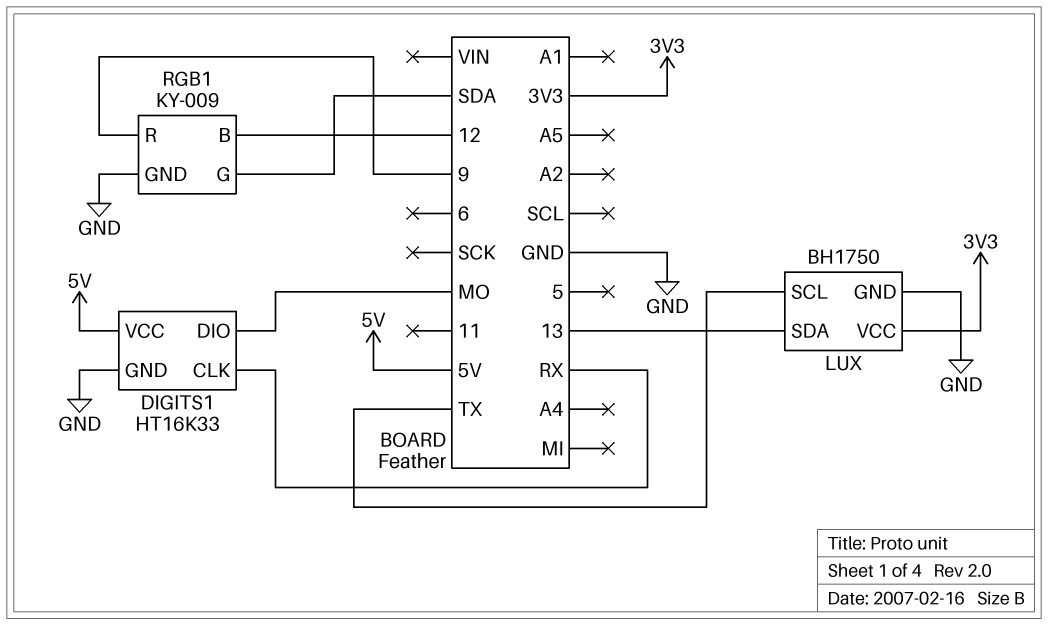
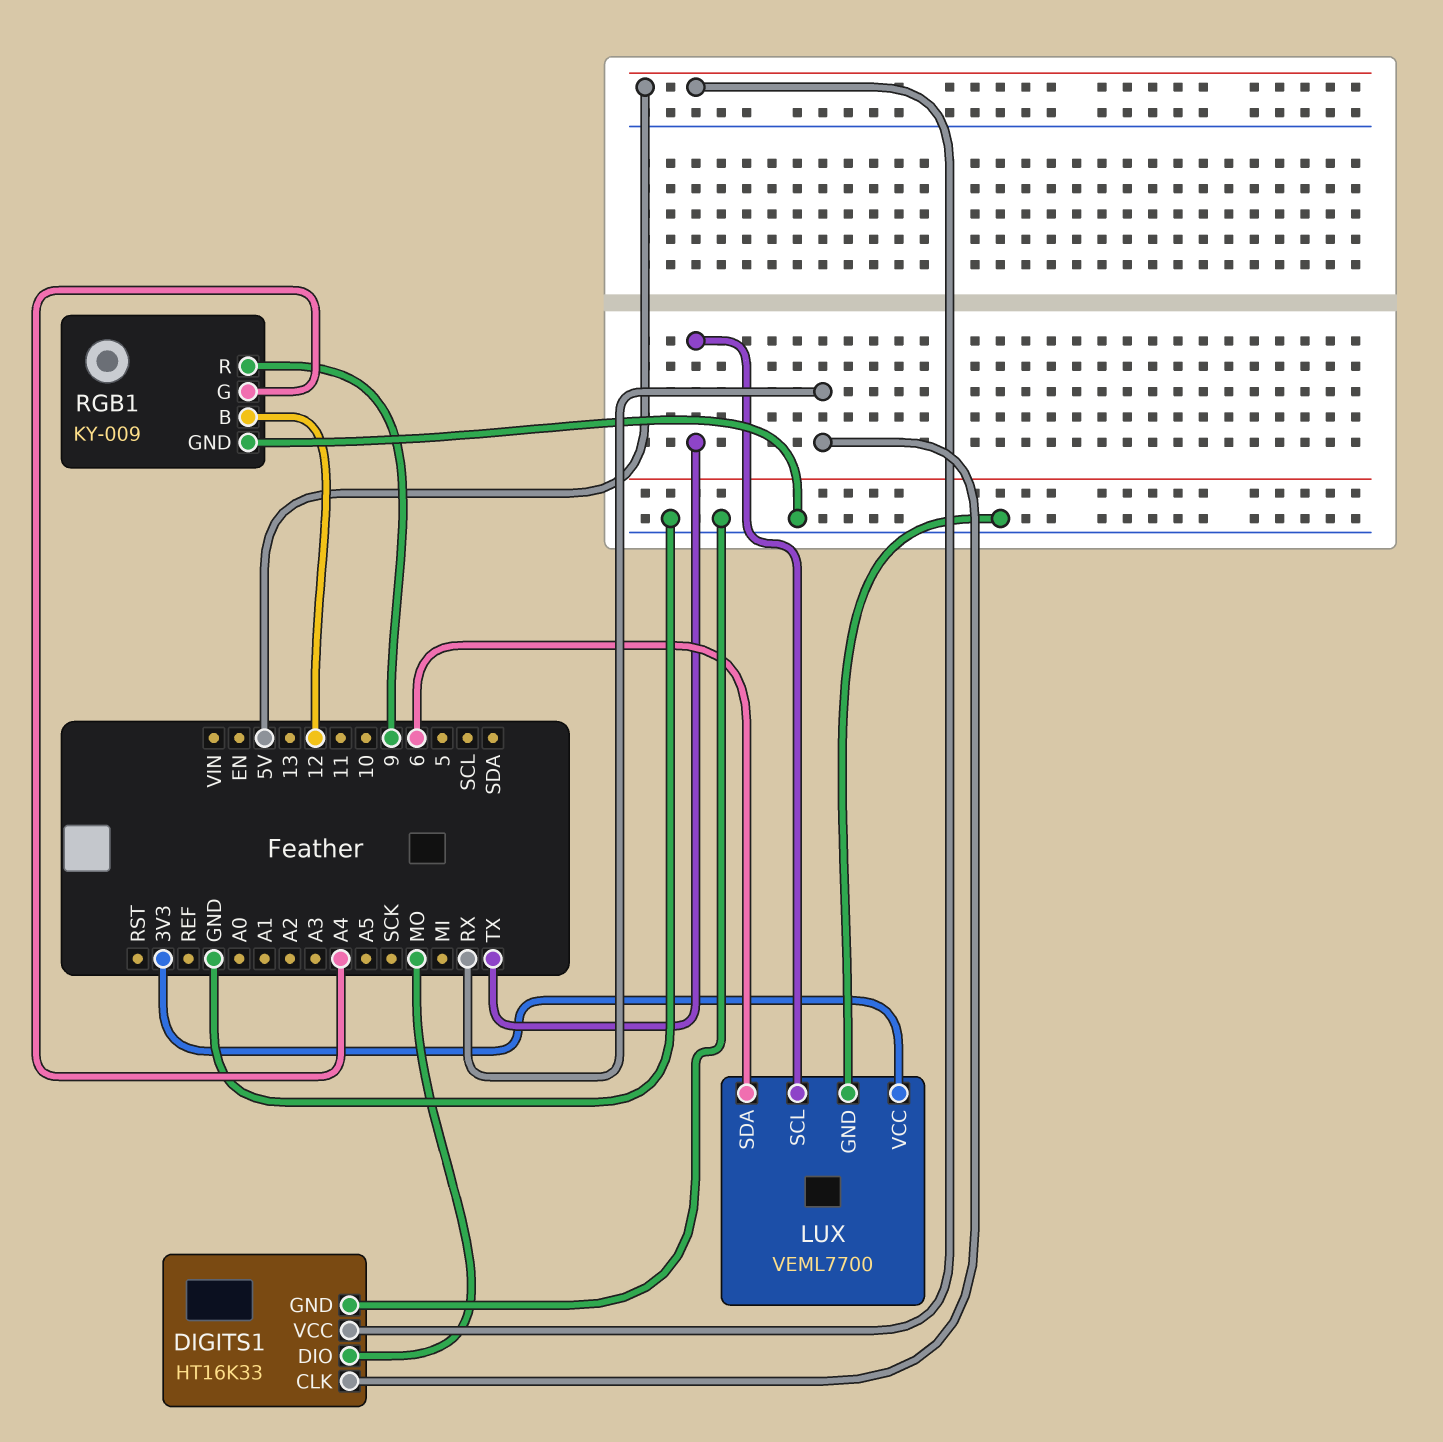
LUX: BH1750 -> VEML7700
LUX pin SDA: 13 -> 6
RGB1 pin G: SDA -> A4

